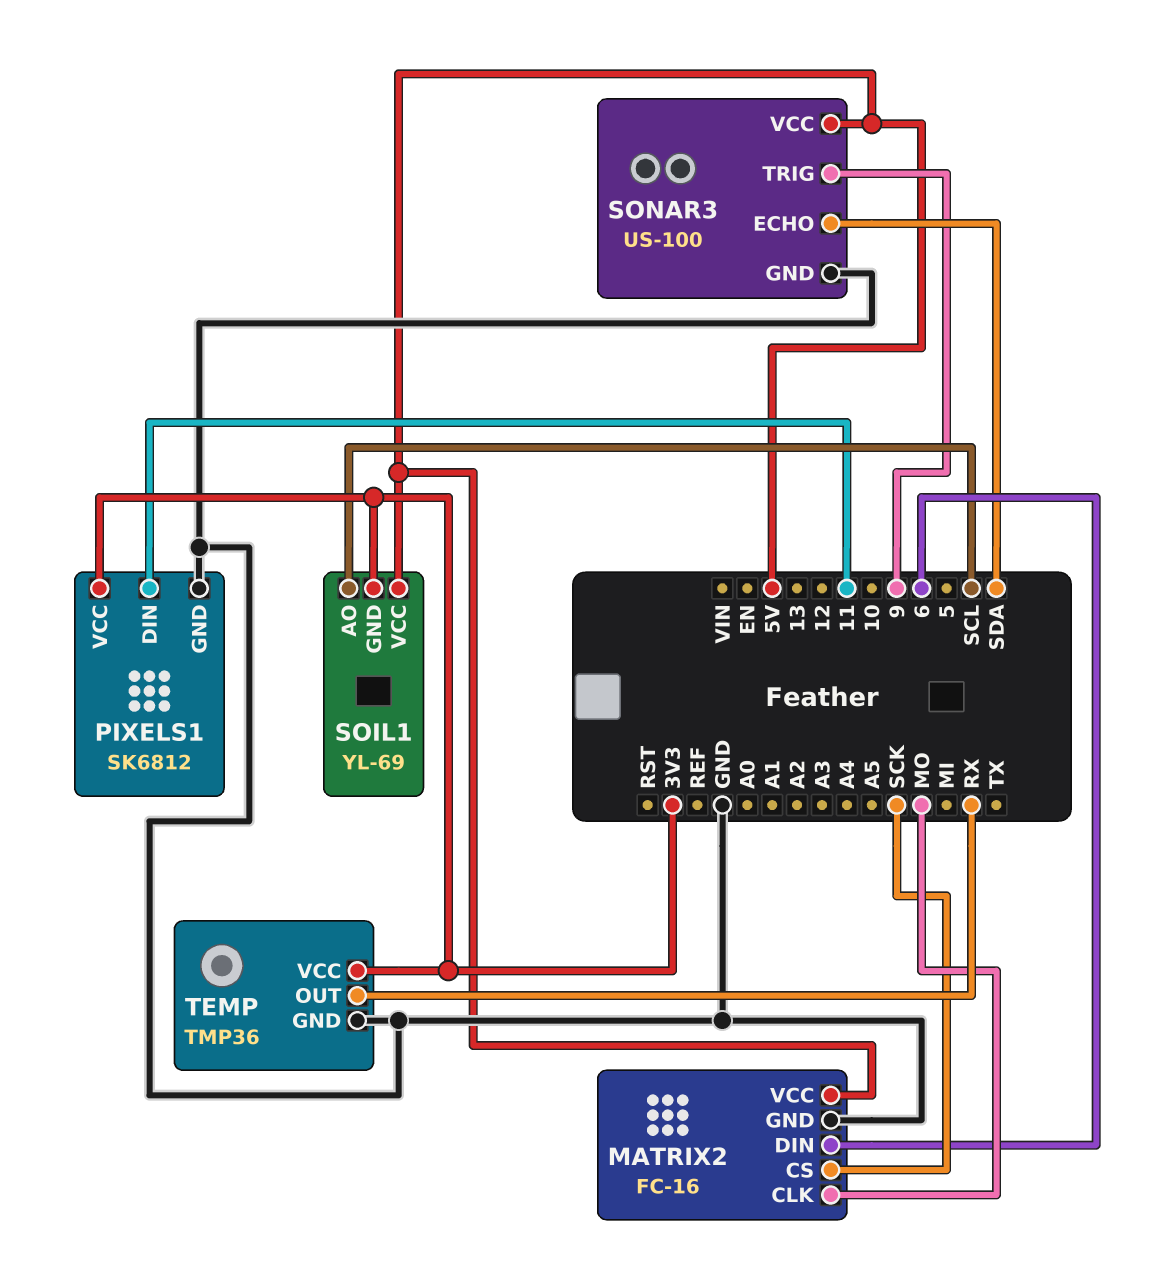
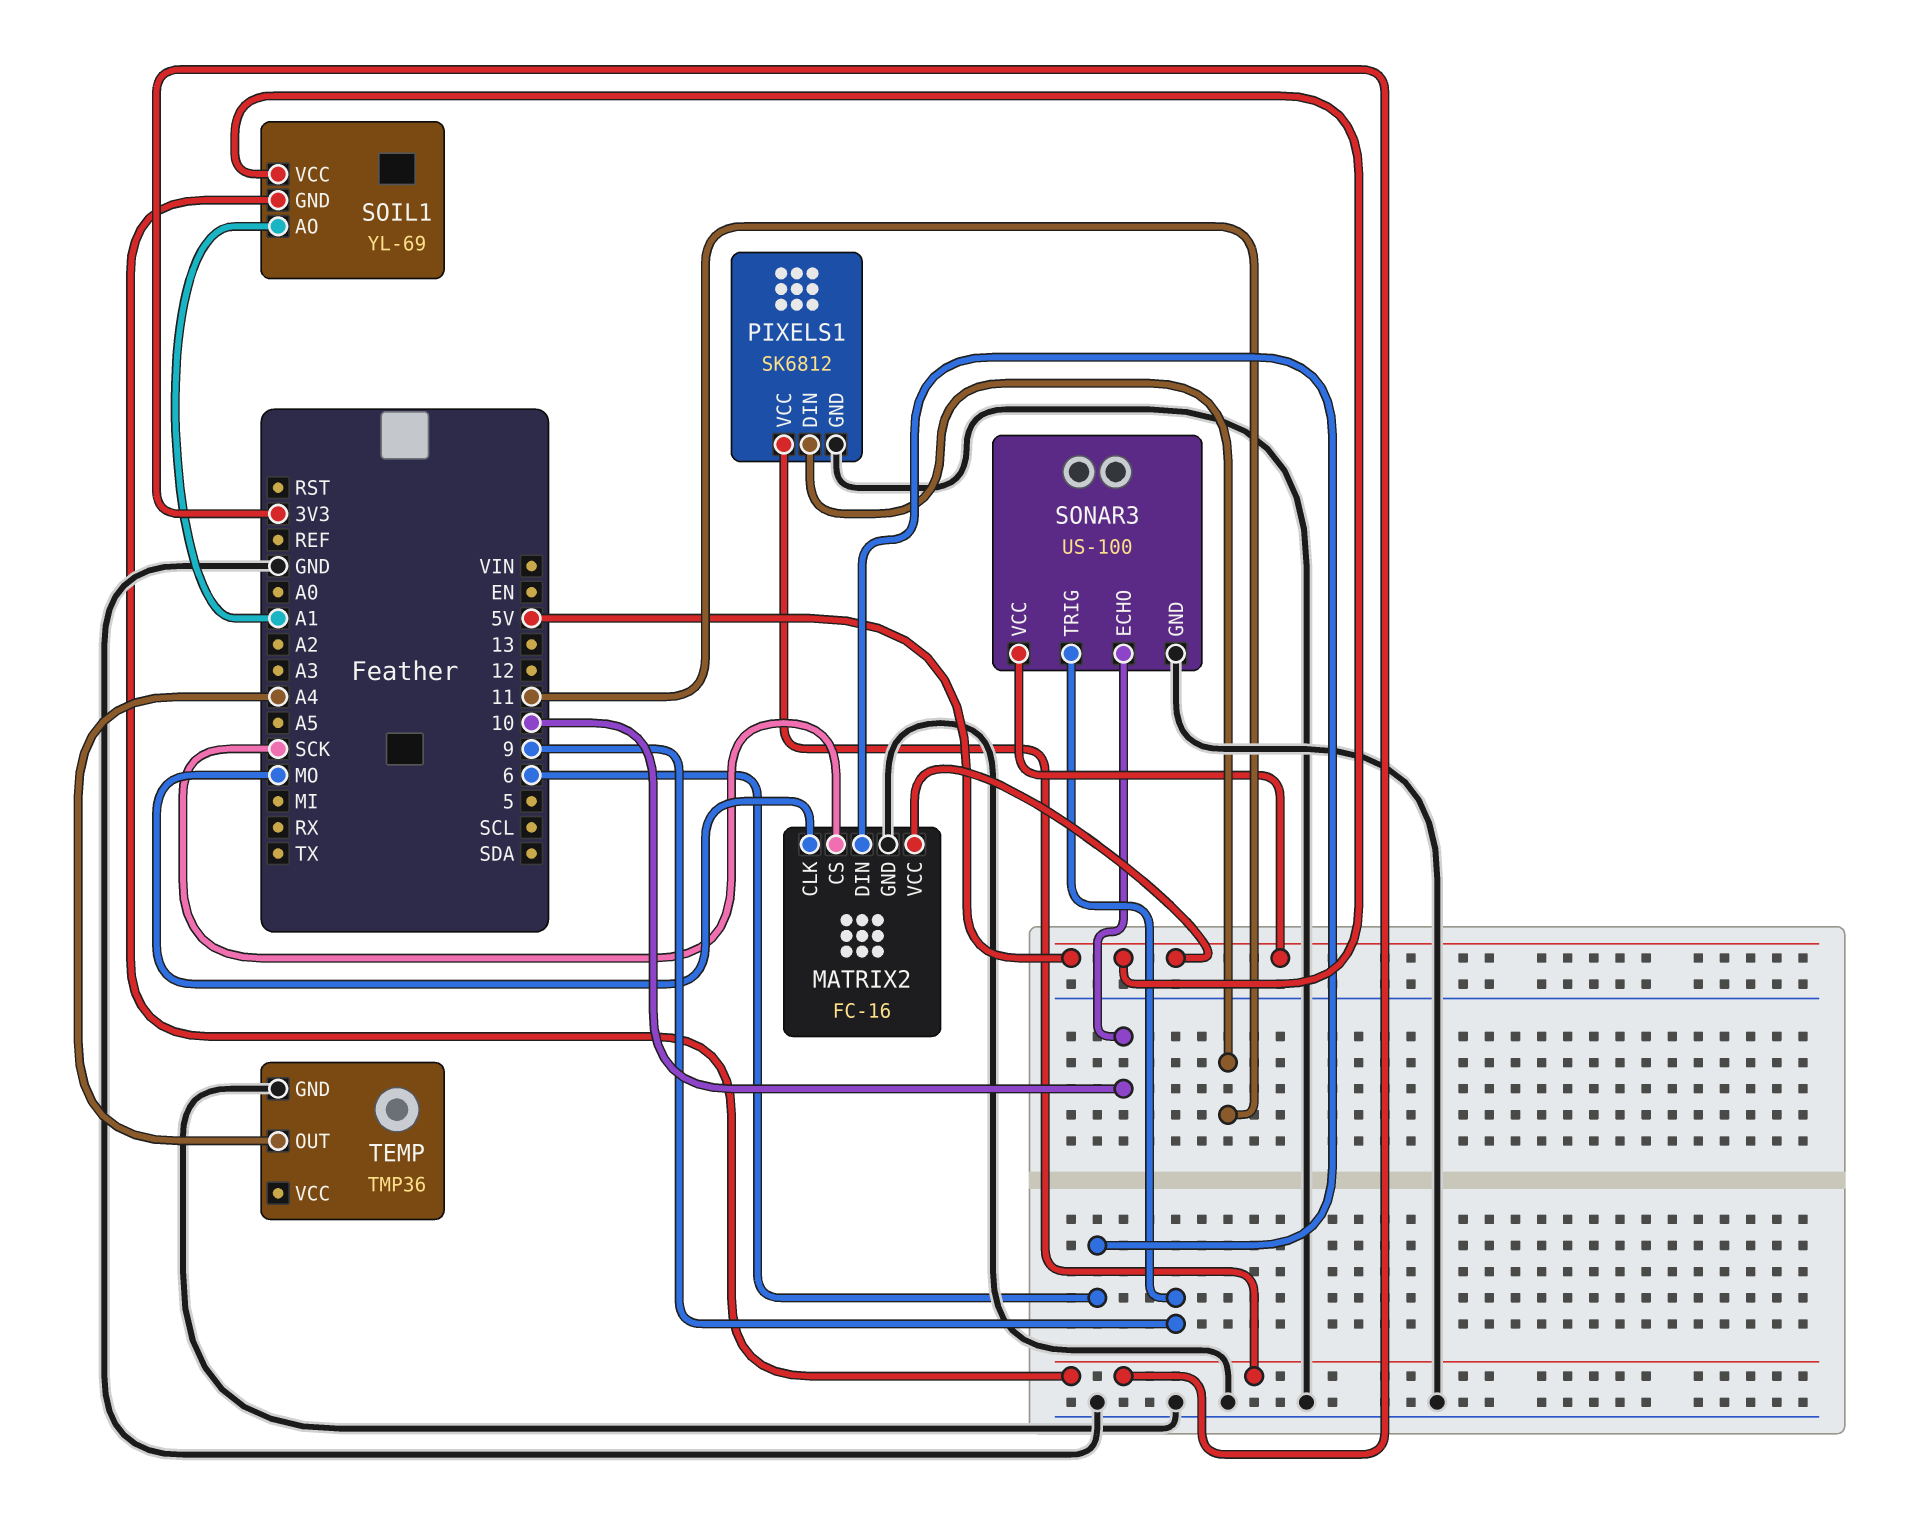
SOIL1 pin AO: SCL -> A1
SONAR3 pin ECHO: SDA -> 10
TEMP pin OUT: RX -> A4
TEMP pin VCC: 3V3 -> none

